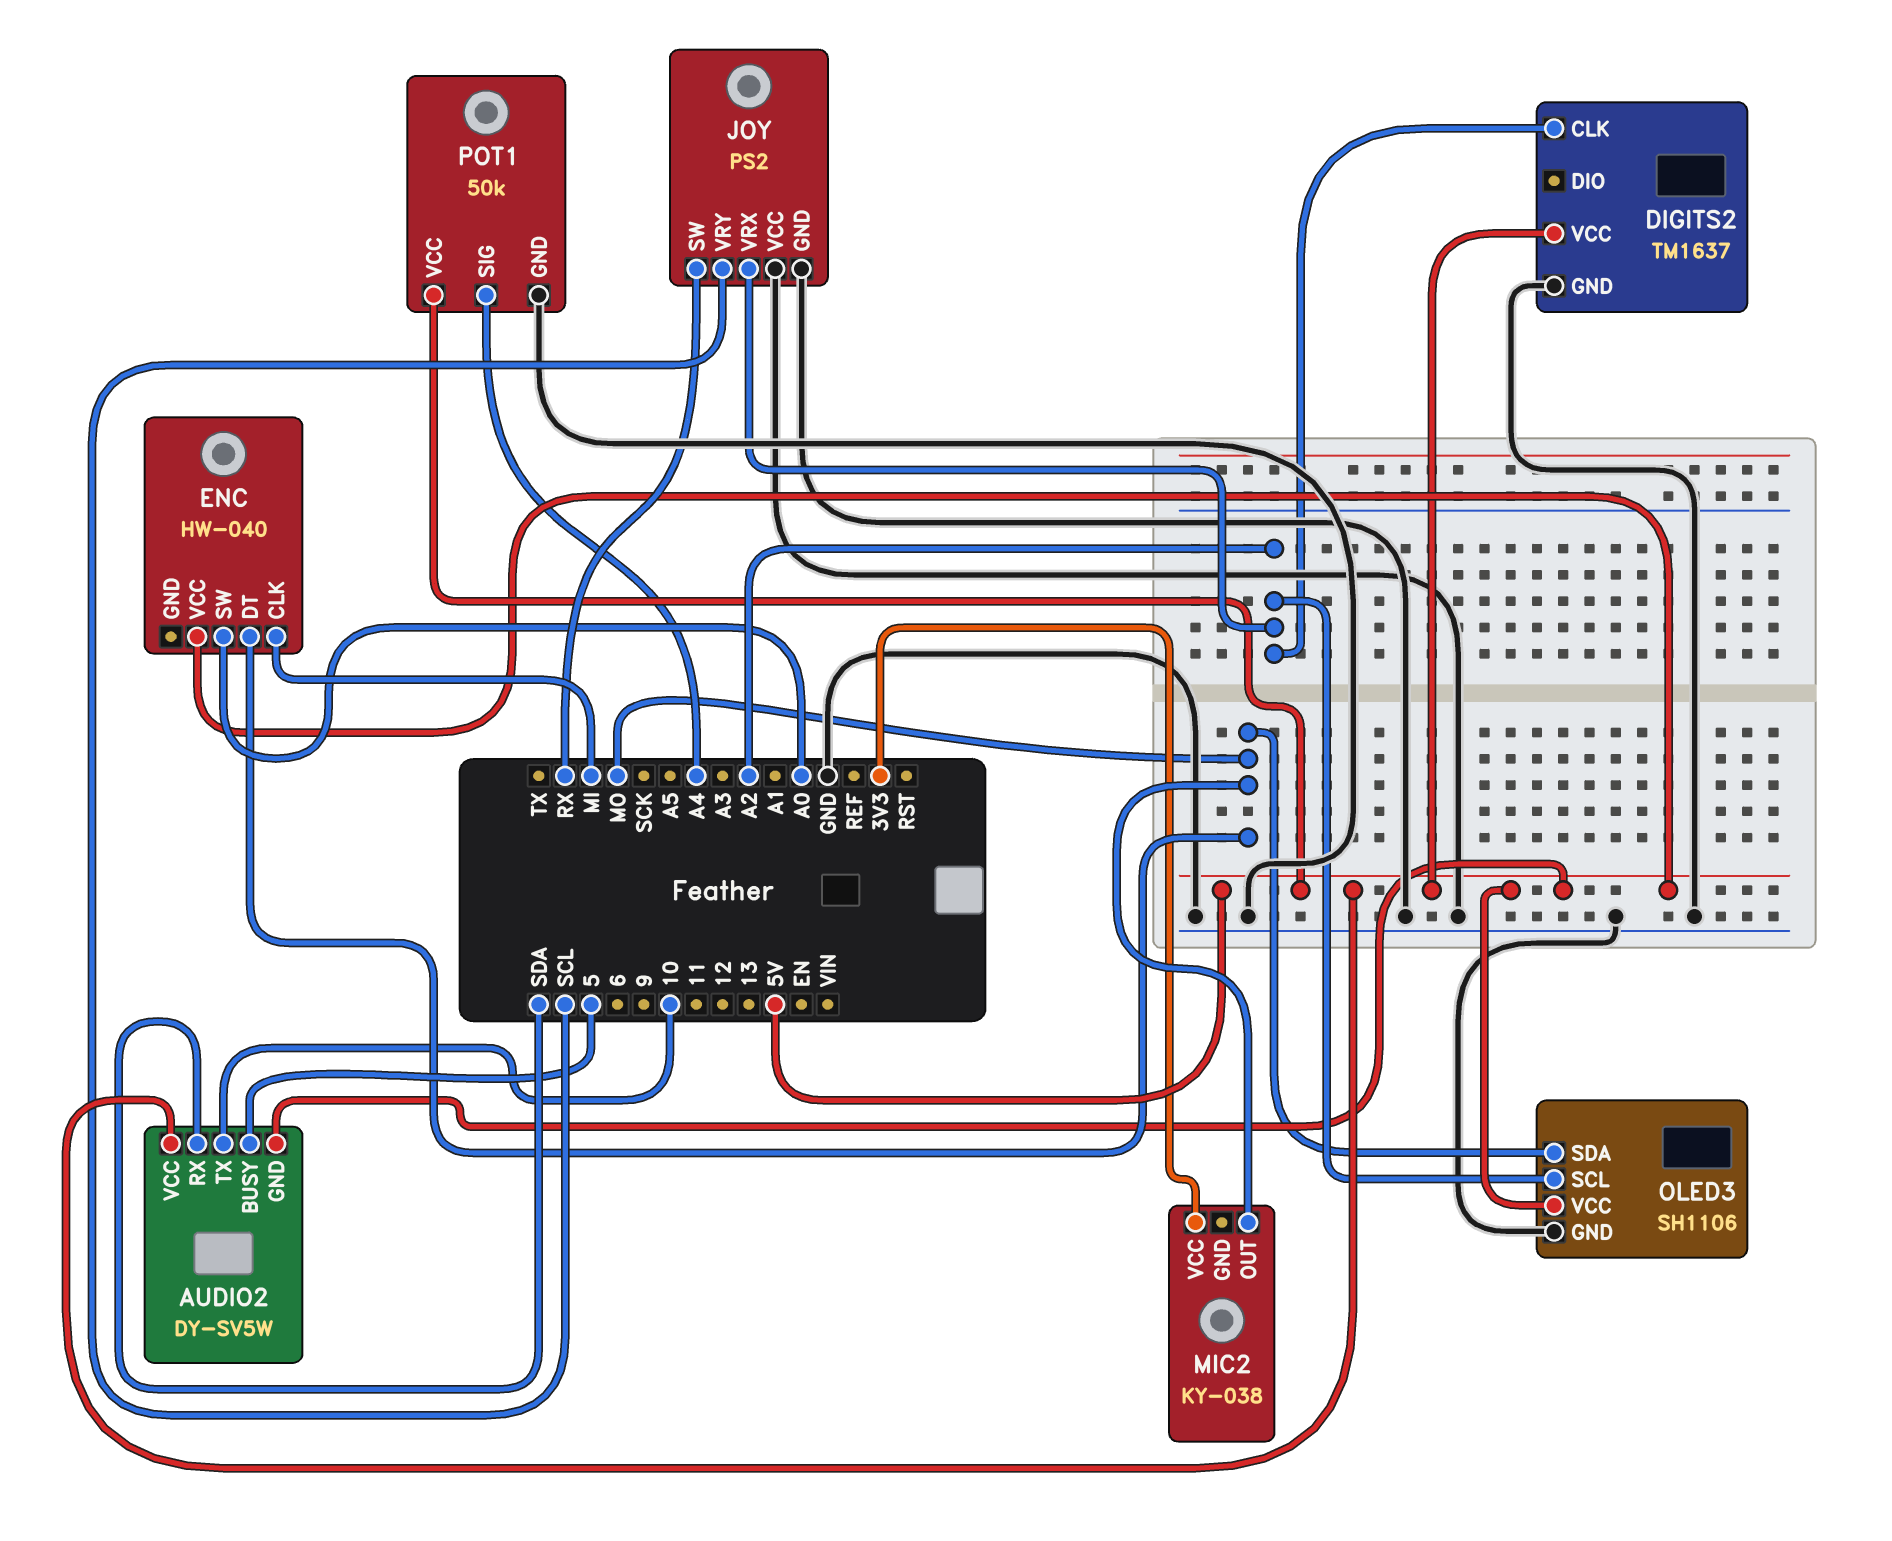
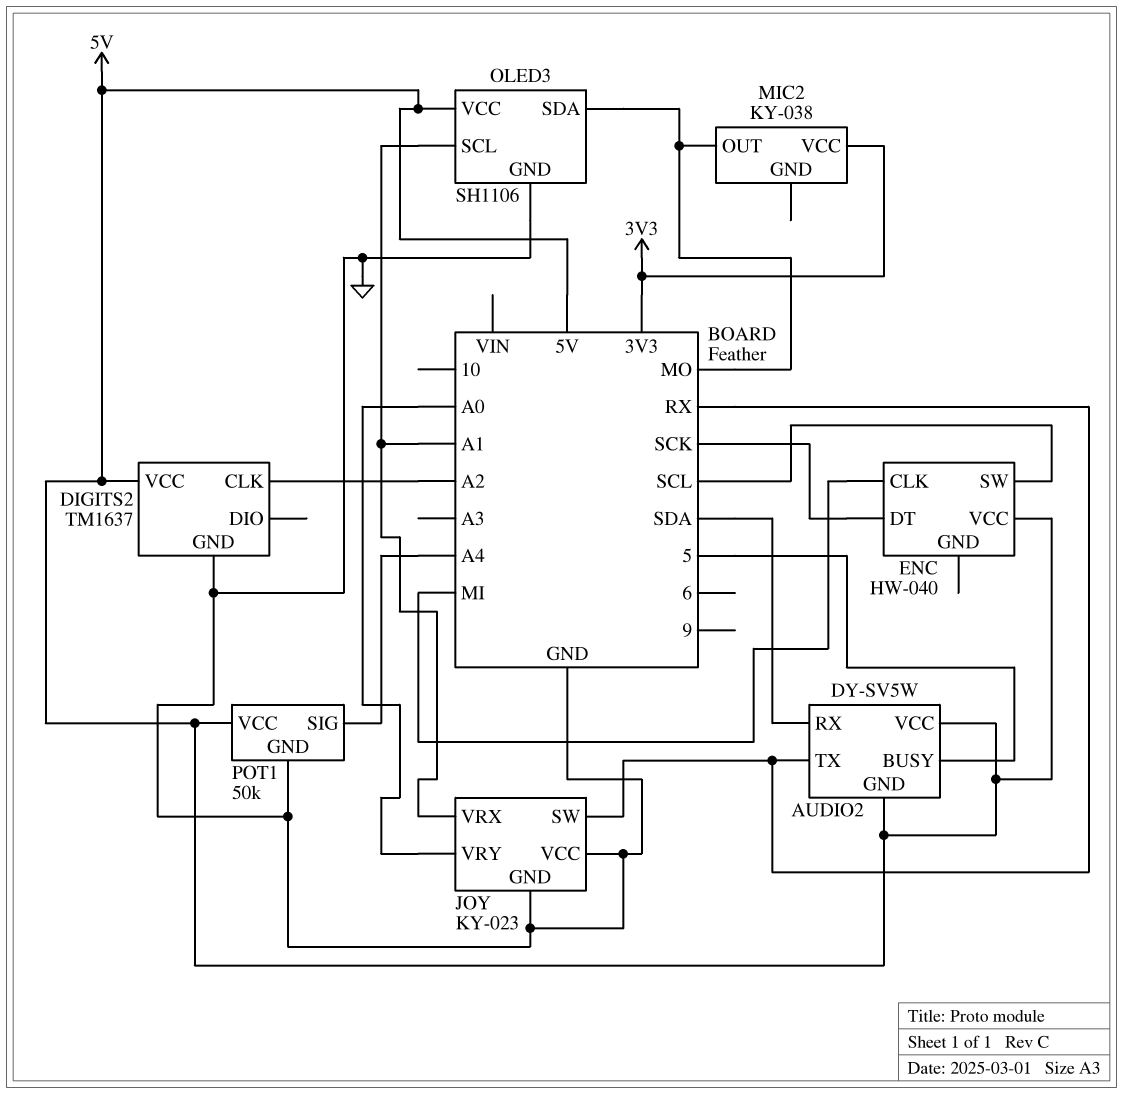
AUDIO2 pin TX: 10 -> RX
ENC pin DT: MO -> SCK
ENC pin SW: A0 -> SCL
JOY: PS2 -> KY-023
JOY pin VRX: A2 -> A1
JOY pin VRY: SCL -> A0
OLED3 pin SCL: A2 -> A1

